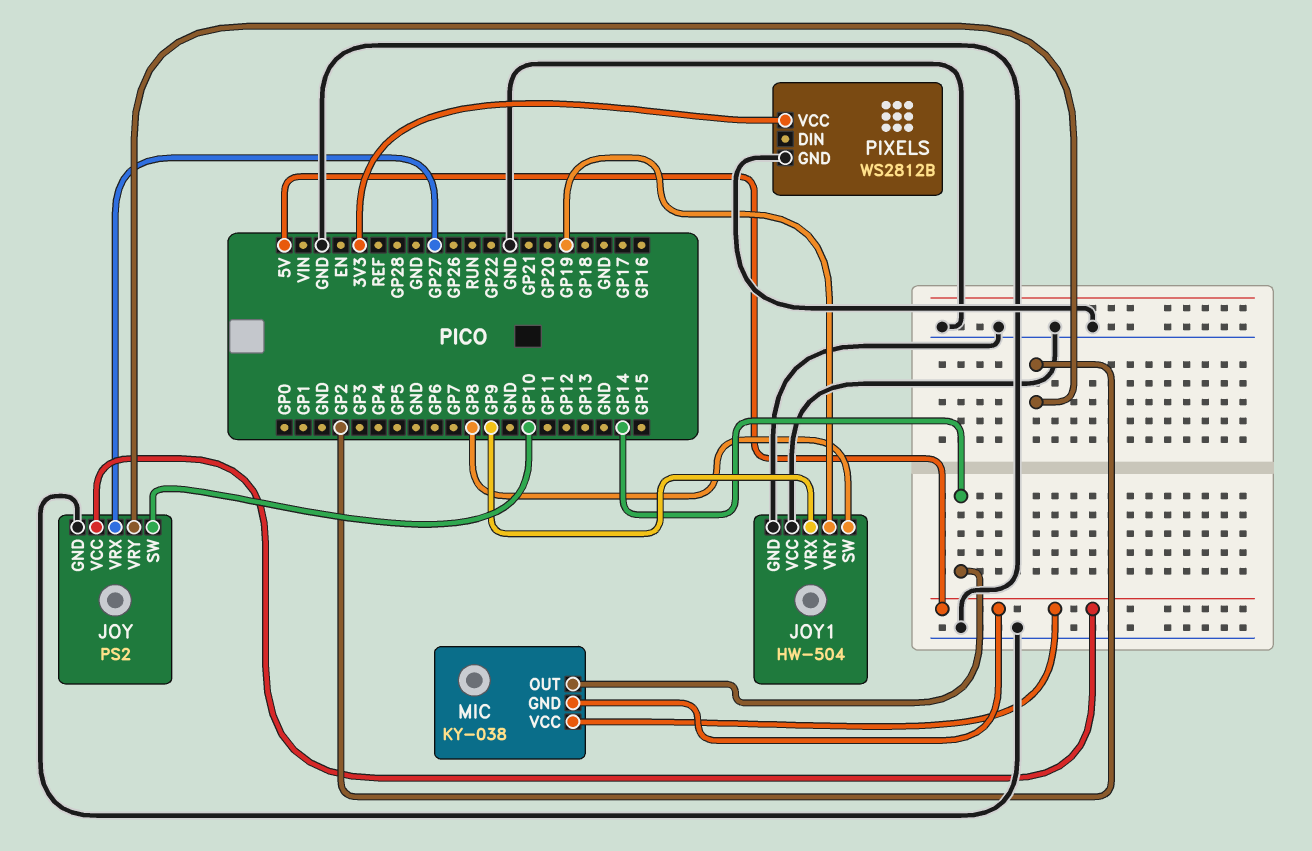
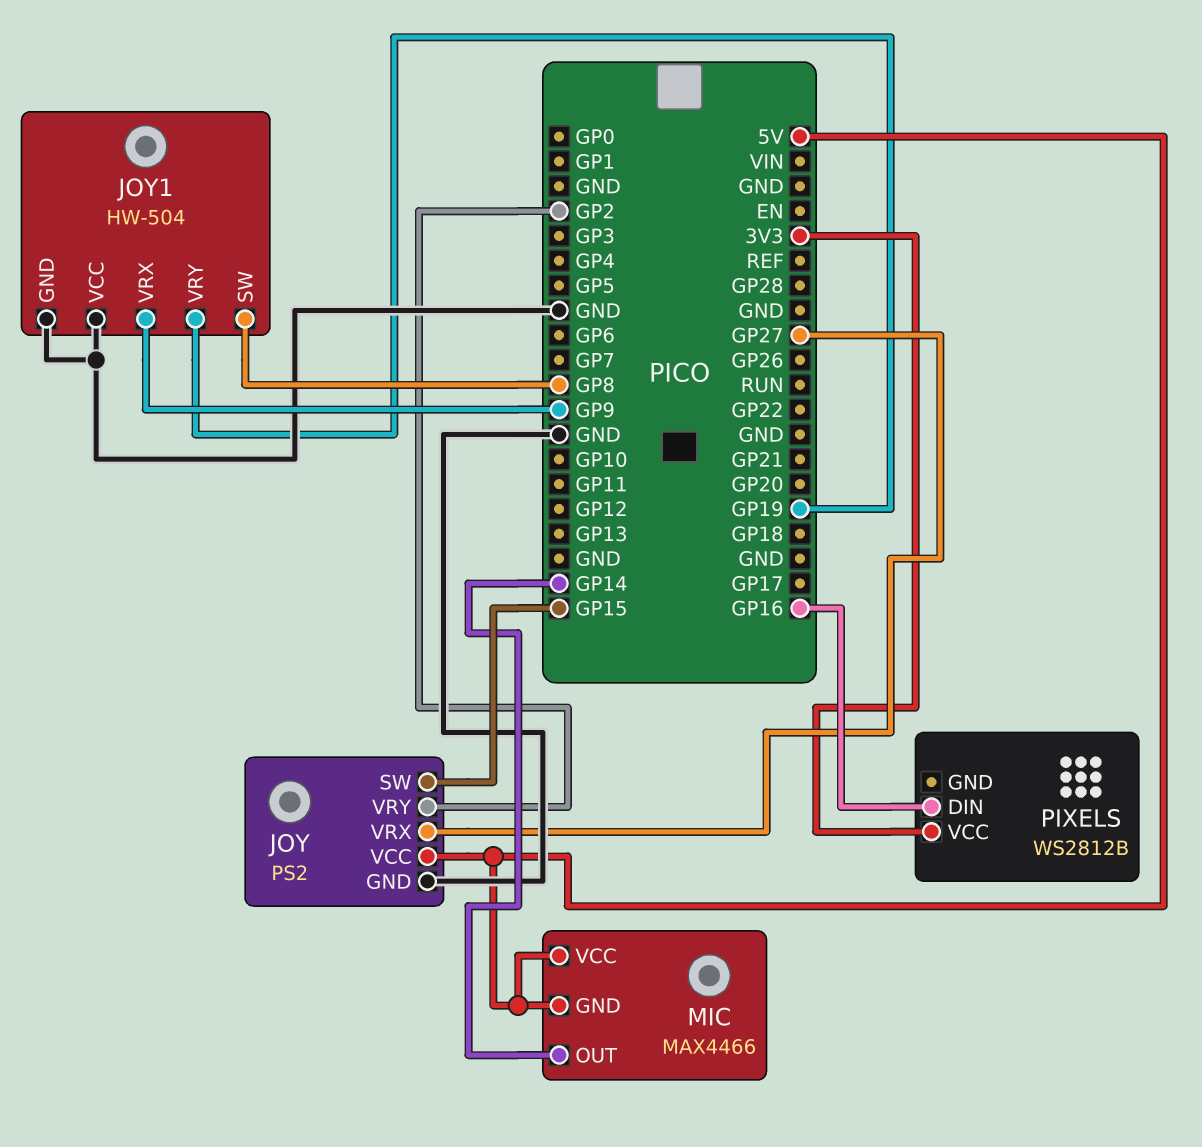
JOY pin SW: GP10 -> GP15
MIC: KY-038 -> MAX4466
PIXELS pin DIN: none -> GP16
PIXELS pin GND: GND -> none

